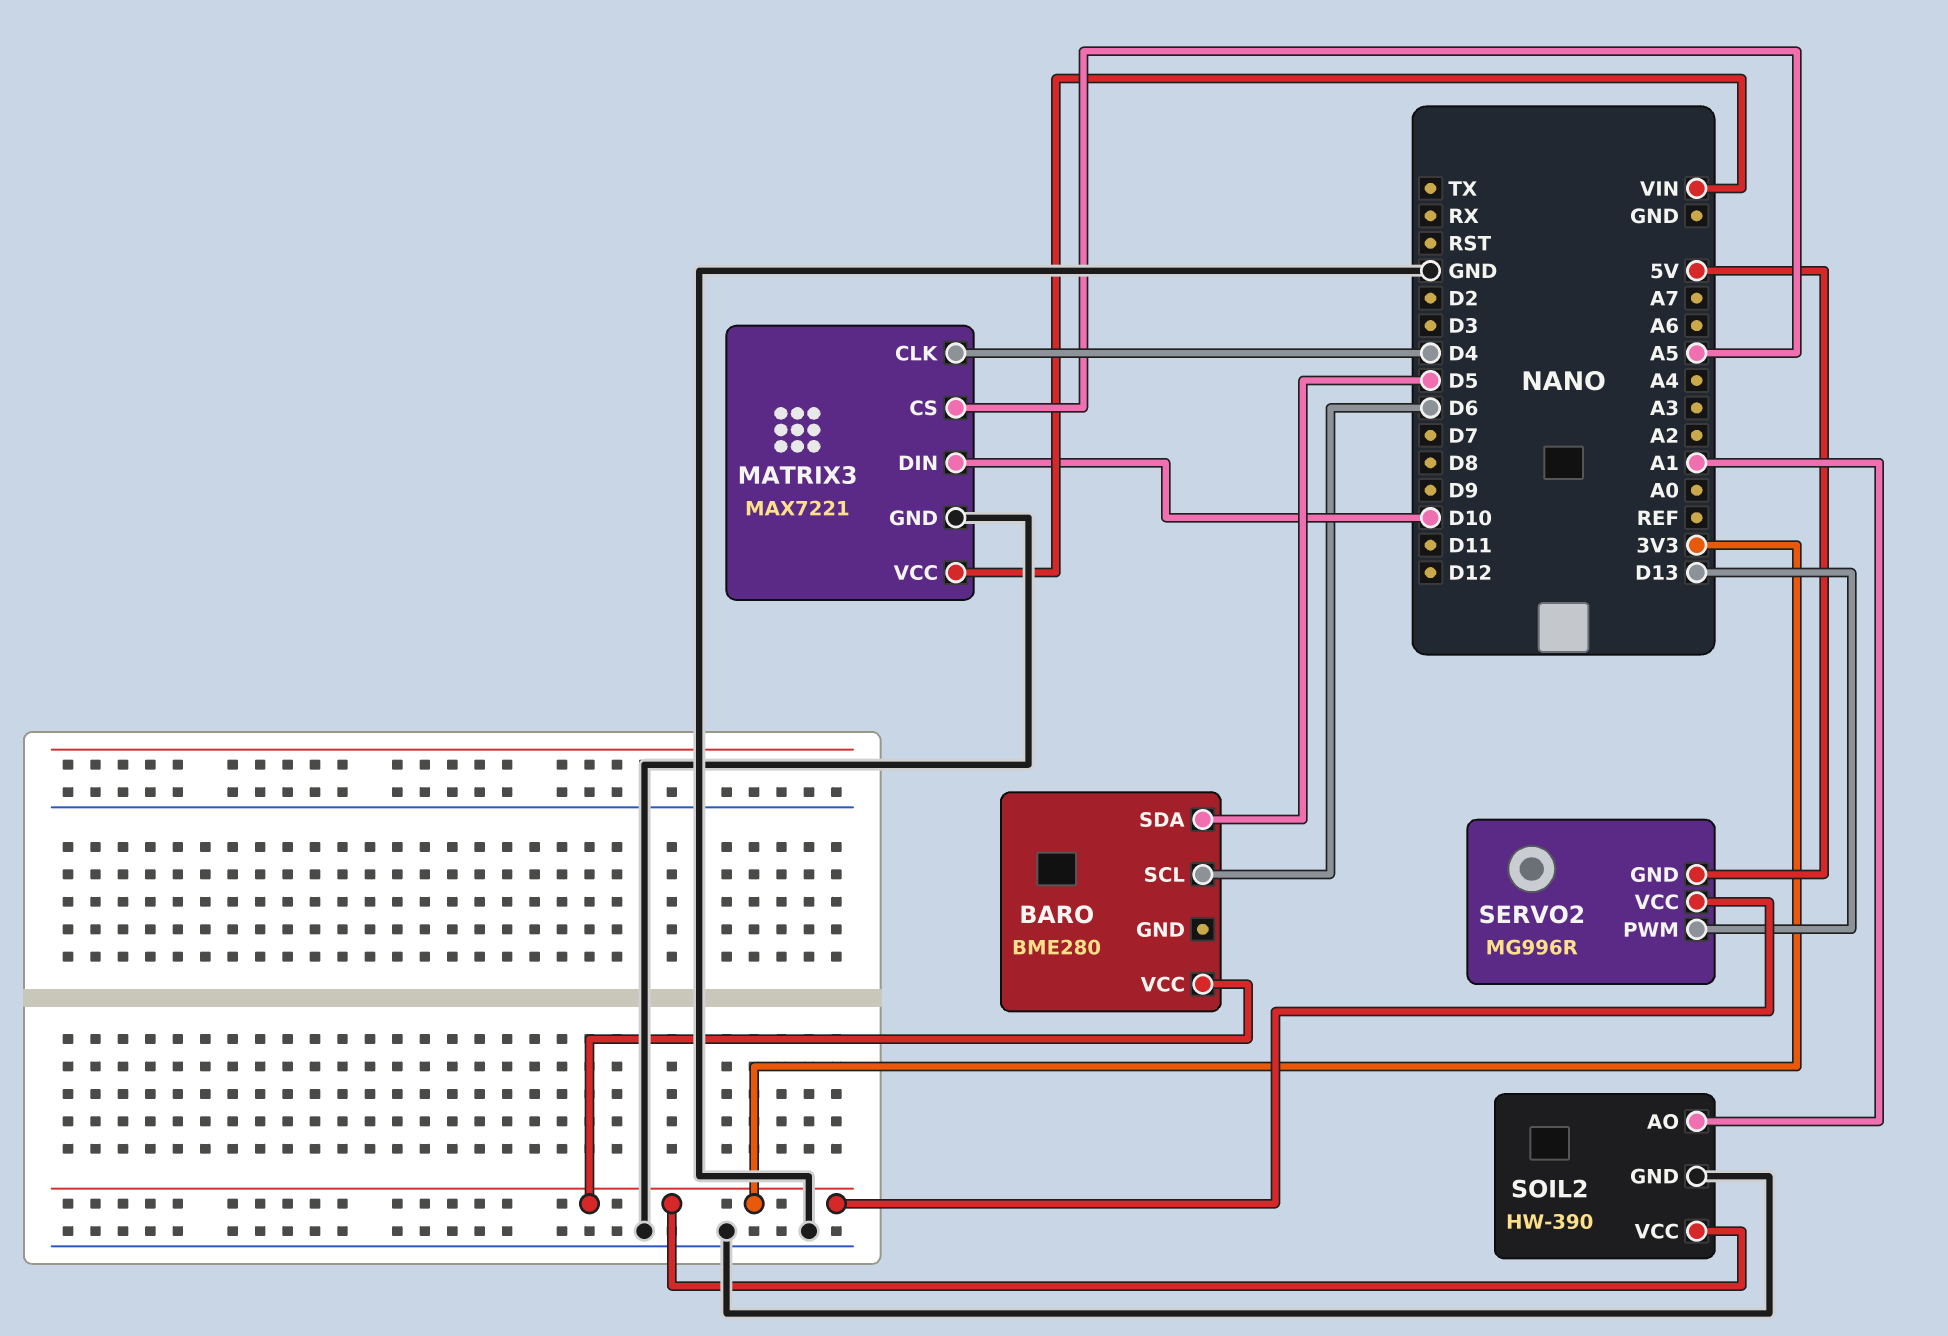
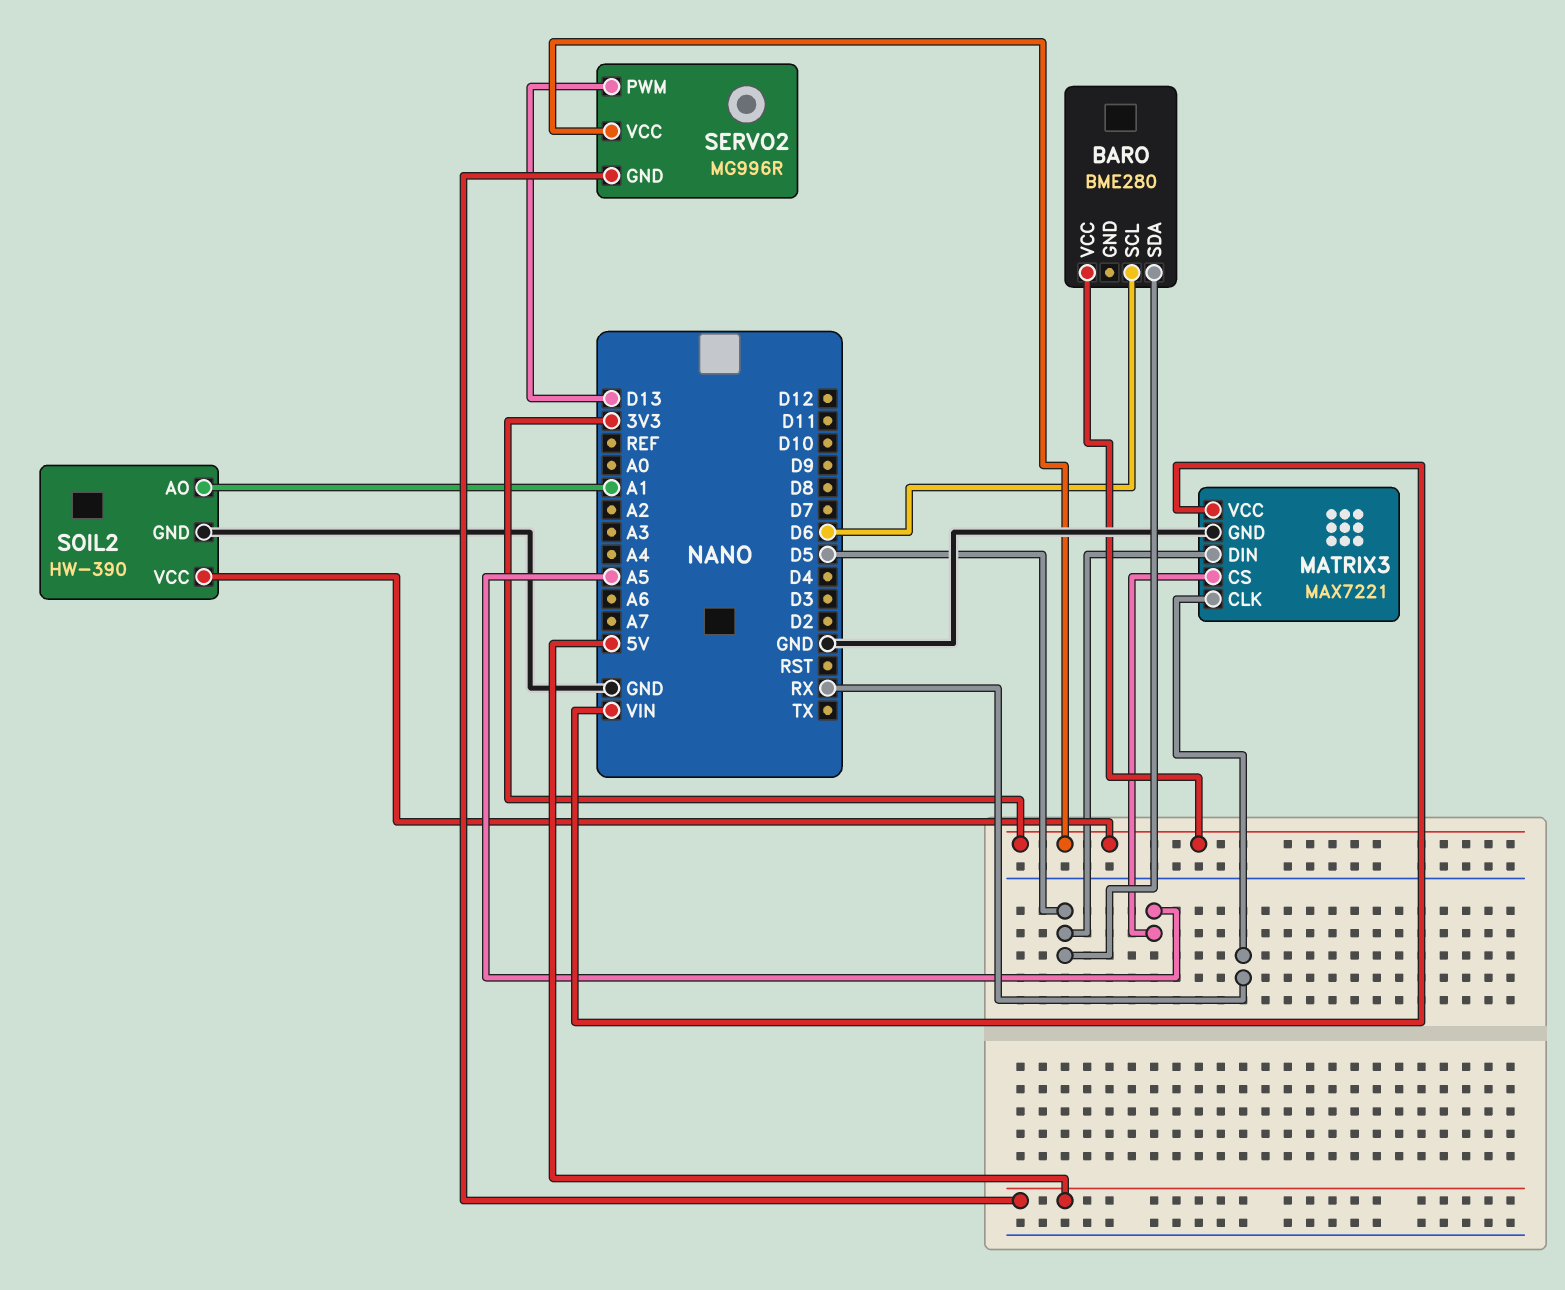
MATRIX3 pin CLK: D4 -> RX
MATRIX3 pin DIN: D10 -> D5

